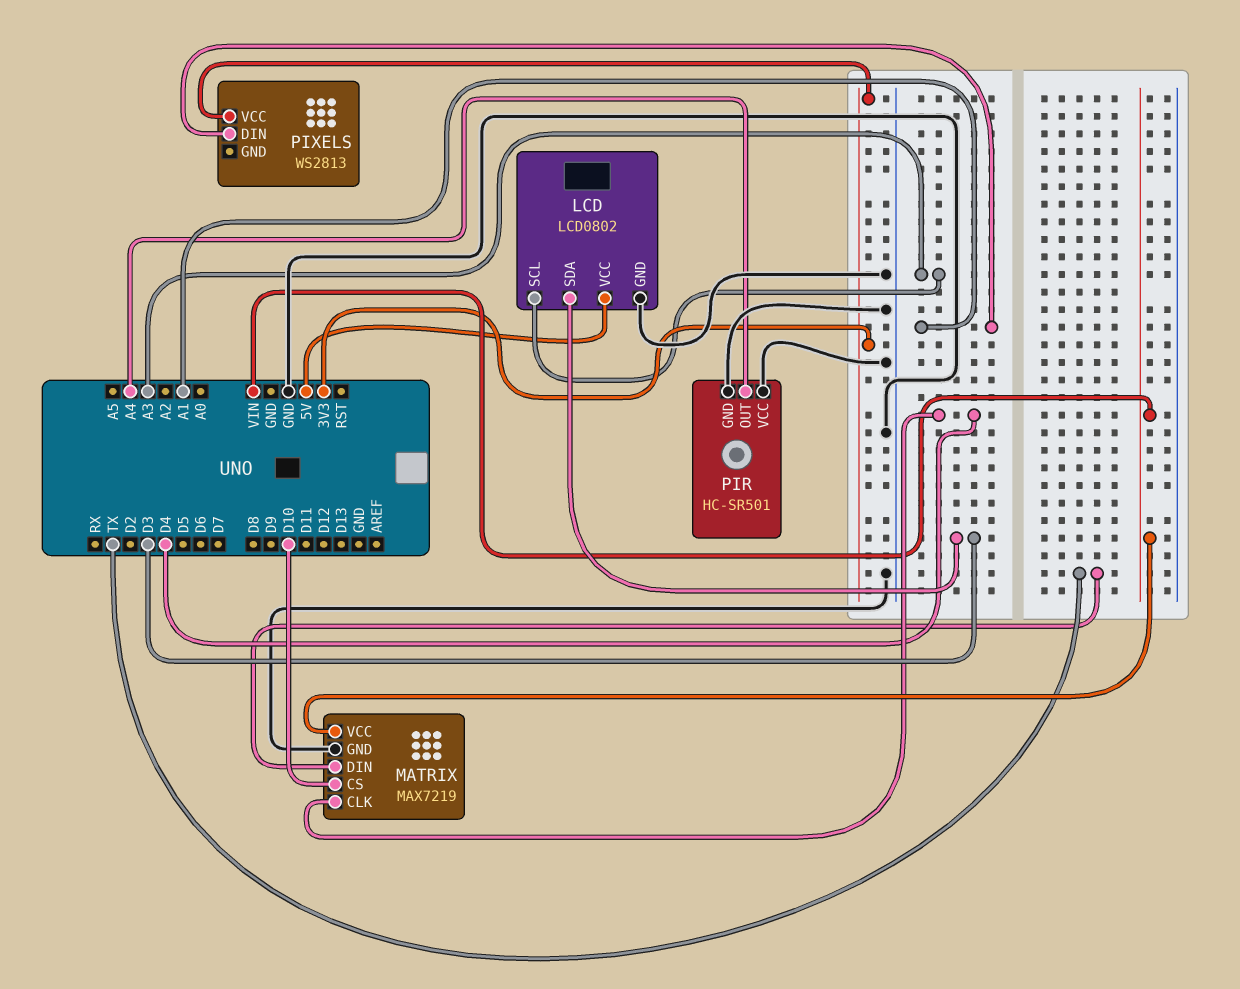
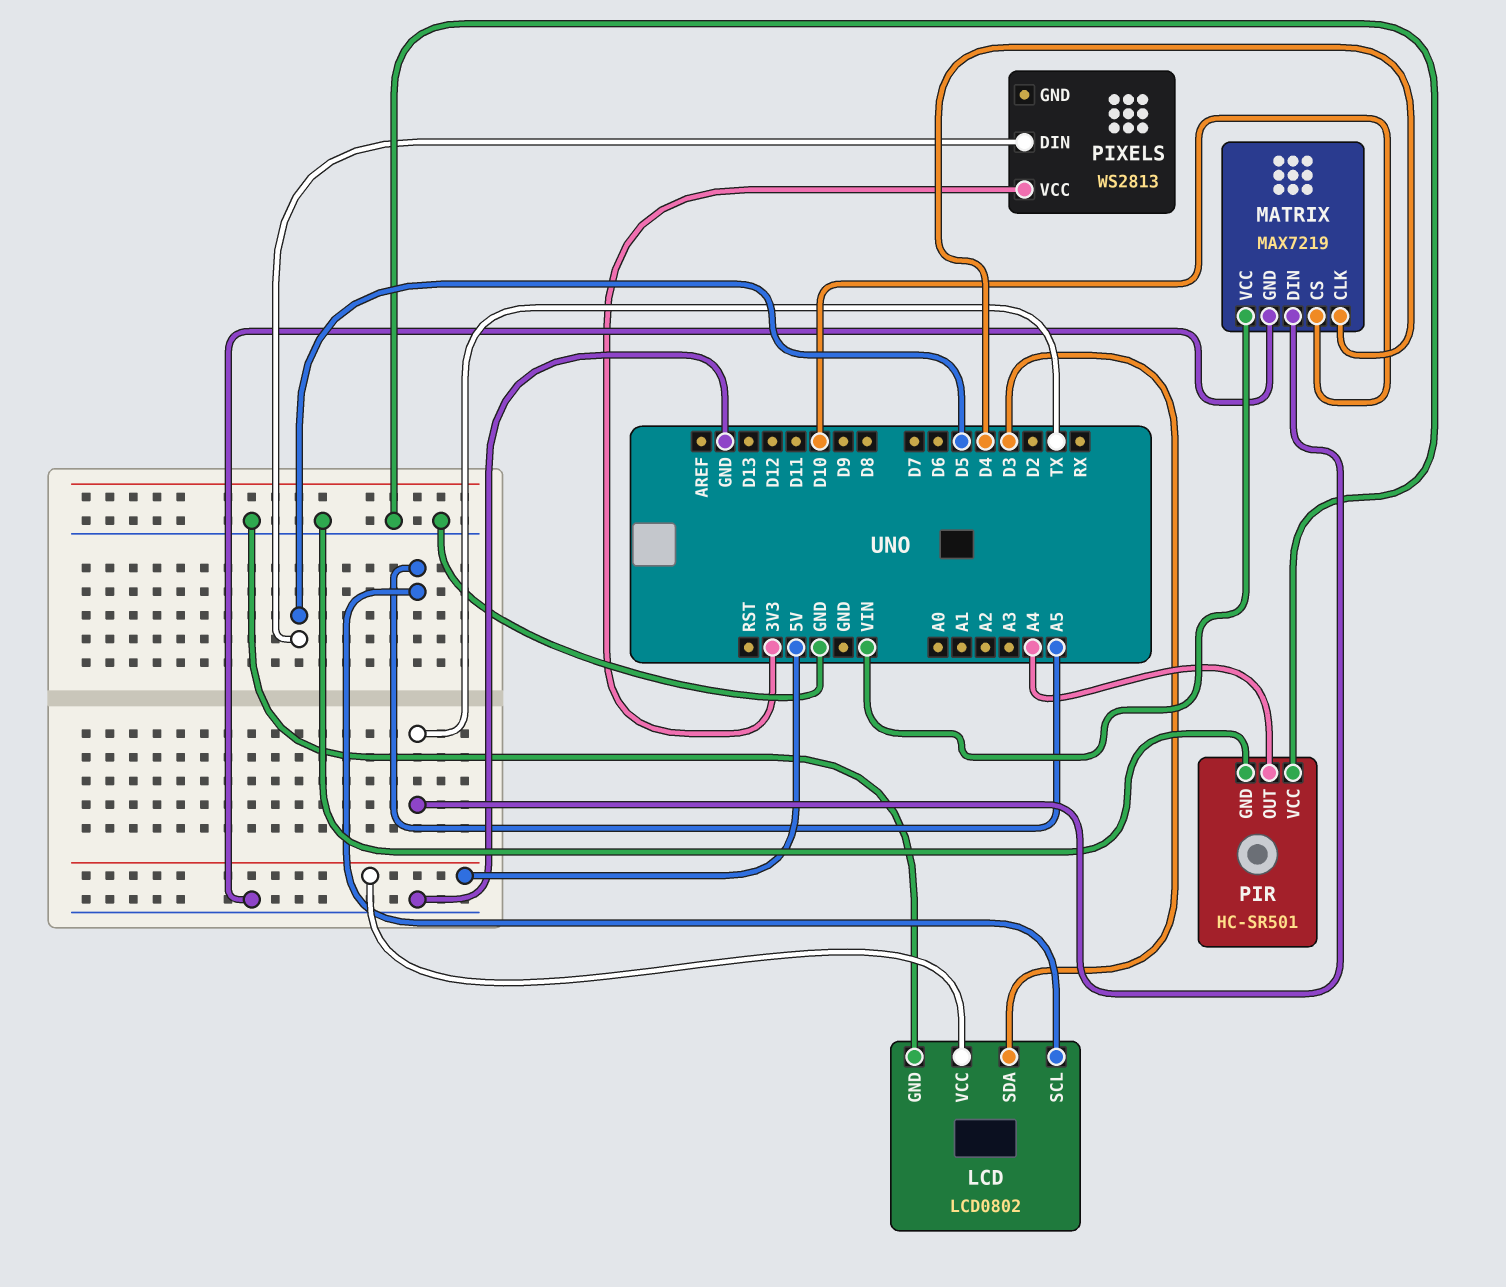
LCD pin SCL: A3 -> A5
PIXELS pin DIN: A1 -> D5

